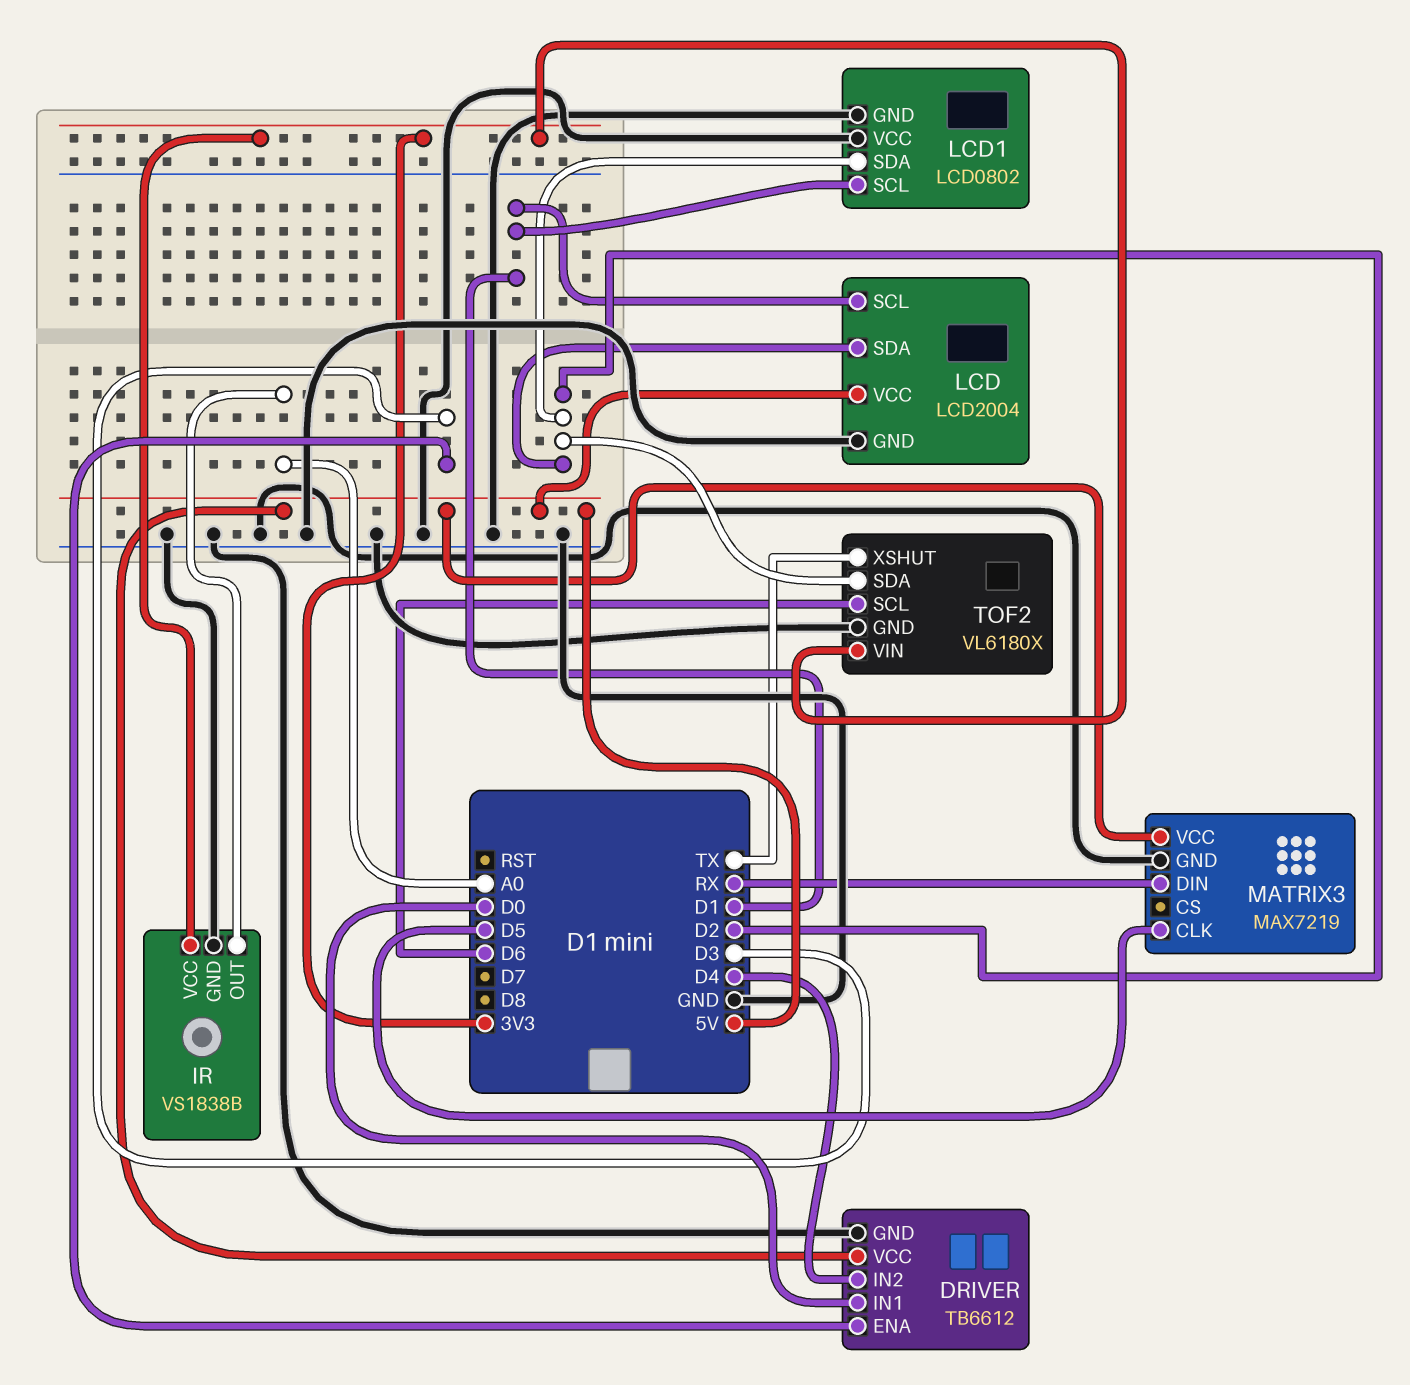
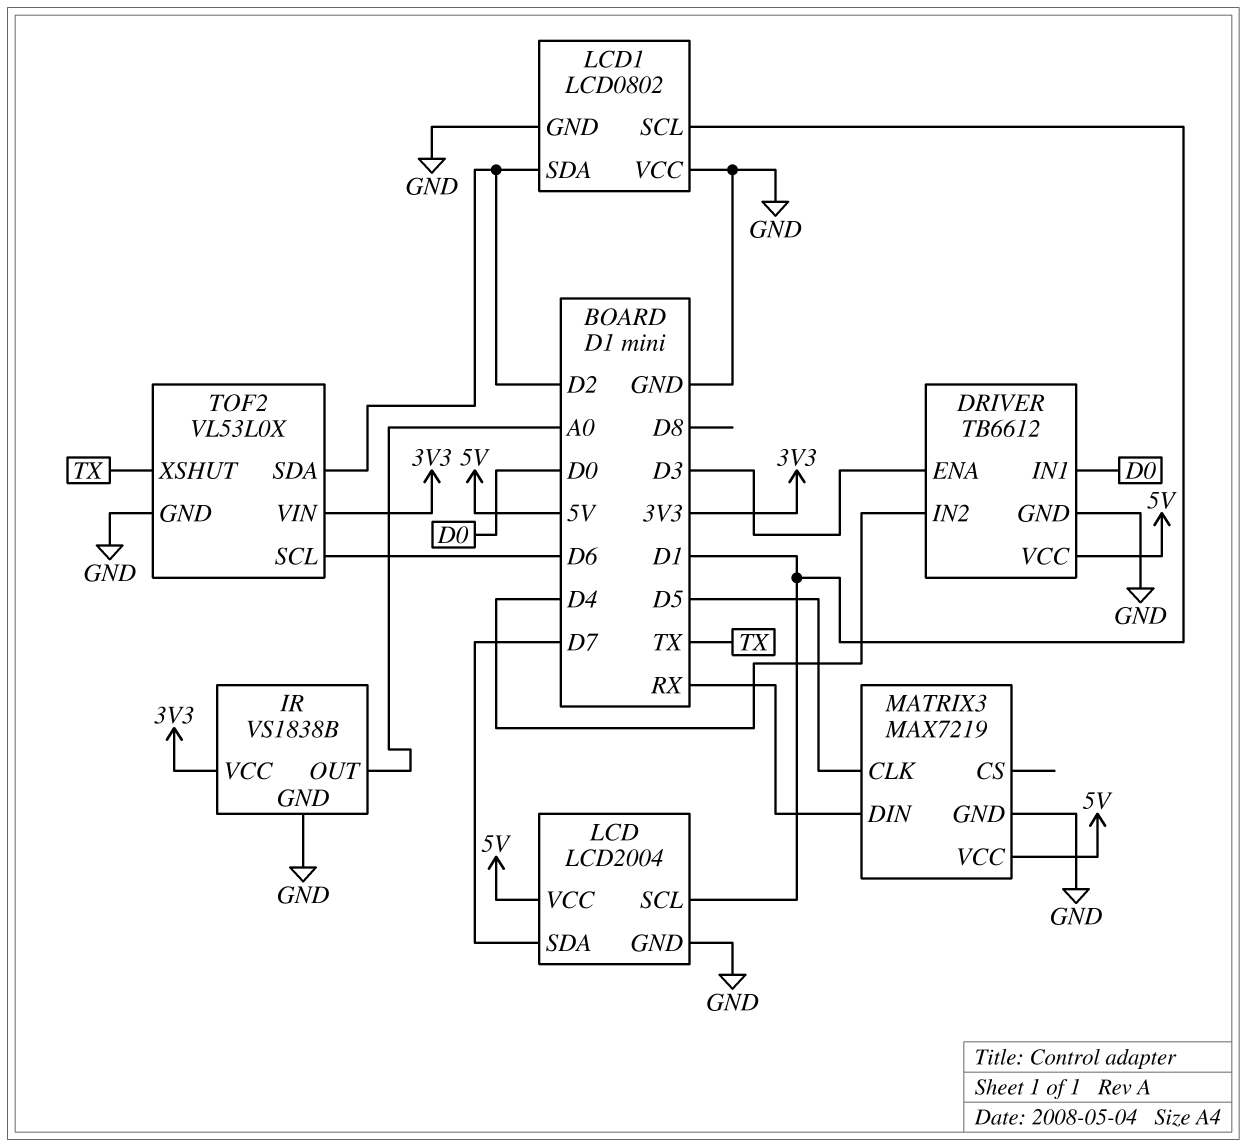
LCD pin SDA: D2 -> D7
TOF2: VL6180X -> VL53L0X

